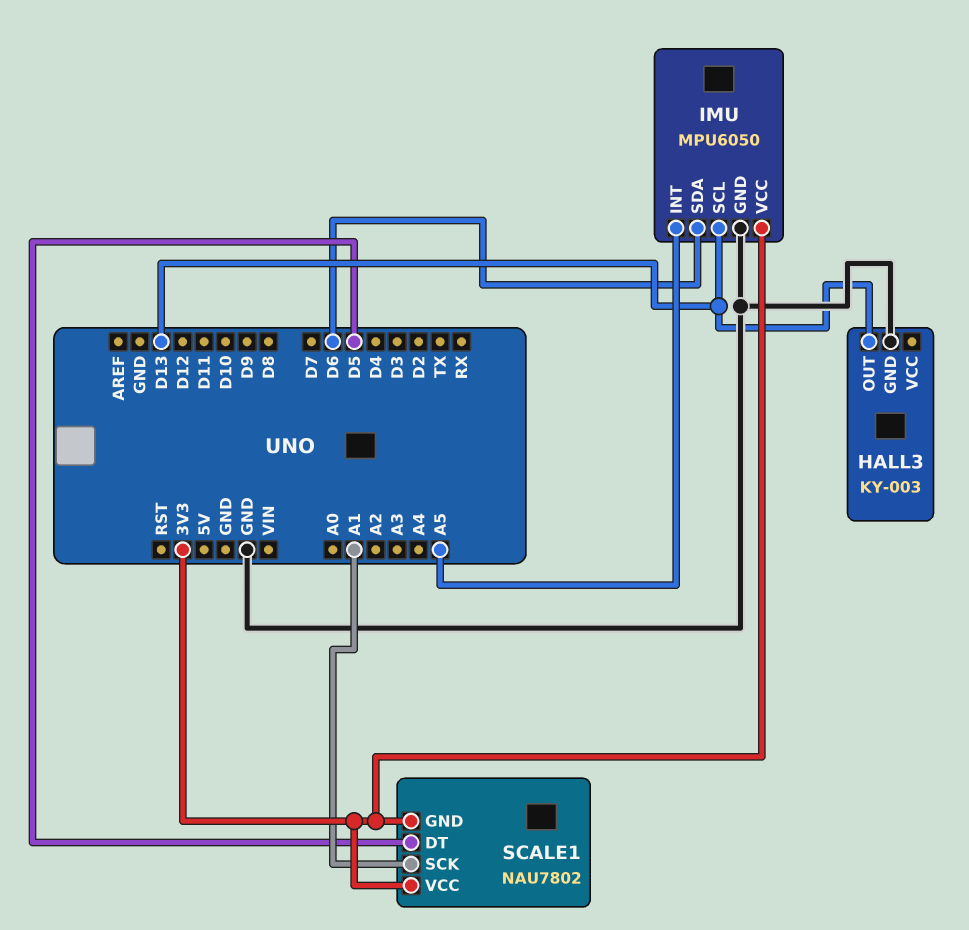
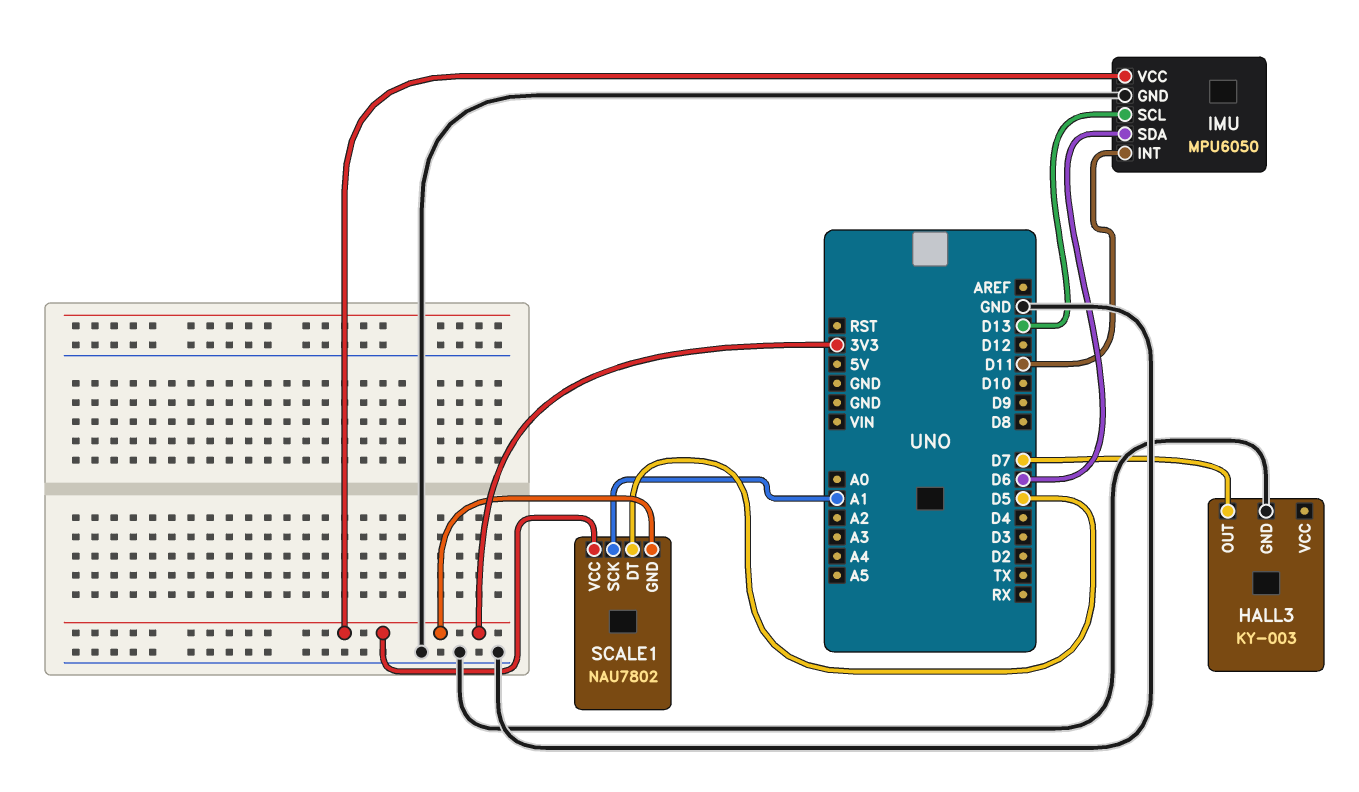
HALL3 pin OUT: D13 -> D7
IMU pin INT: A5 -> D11

